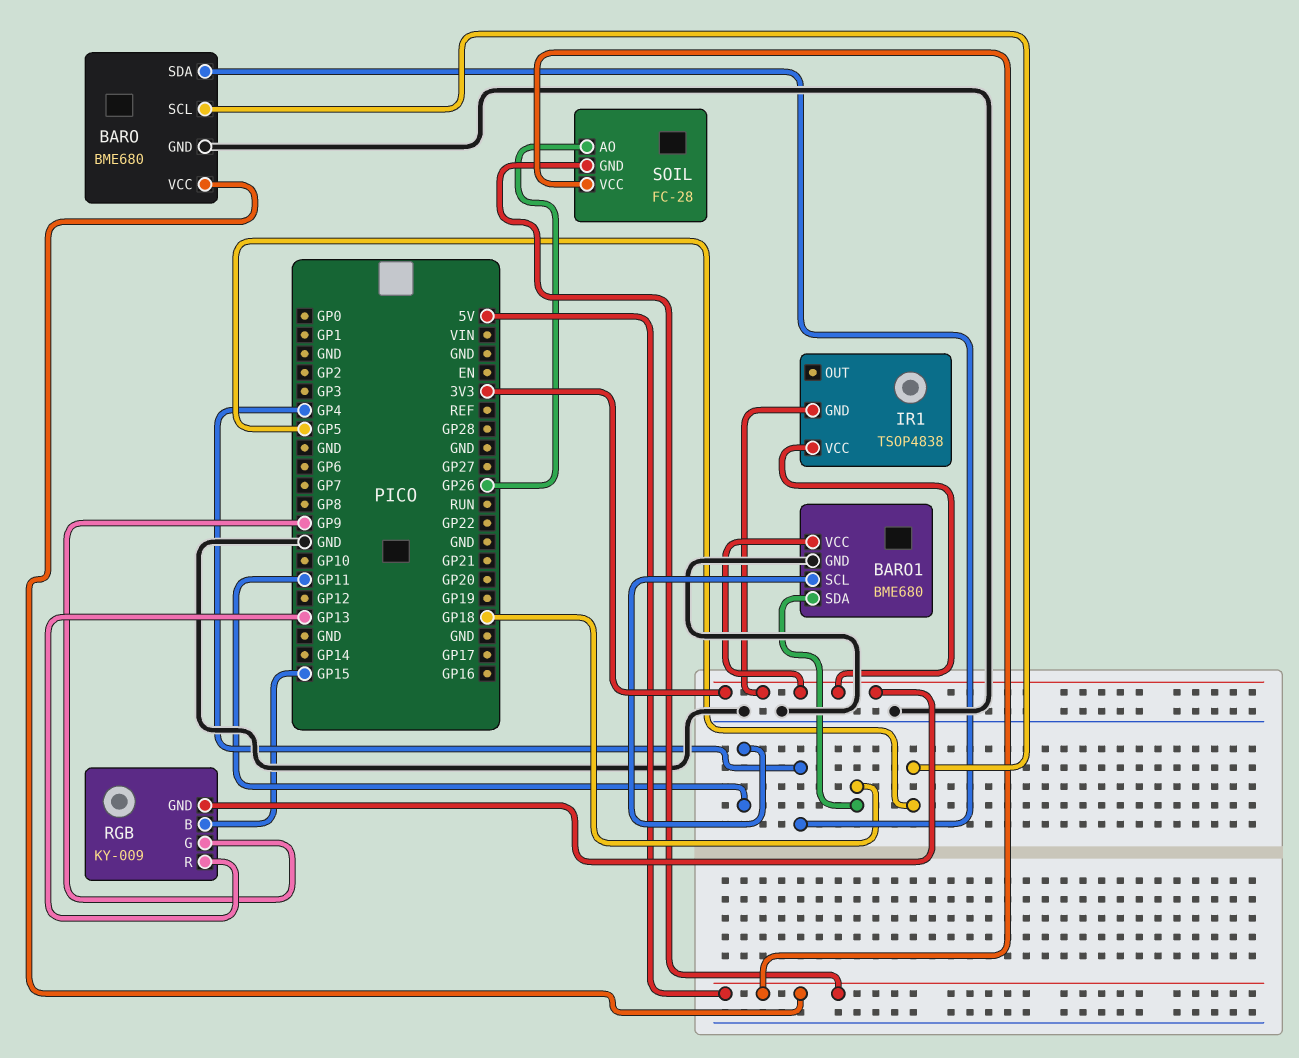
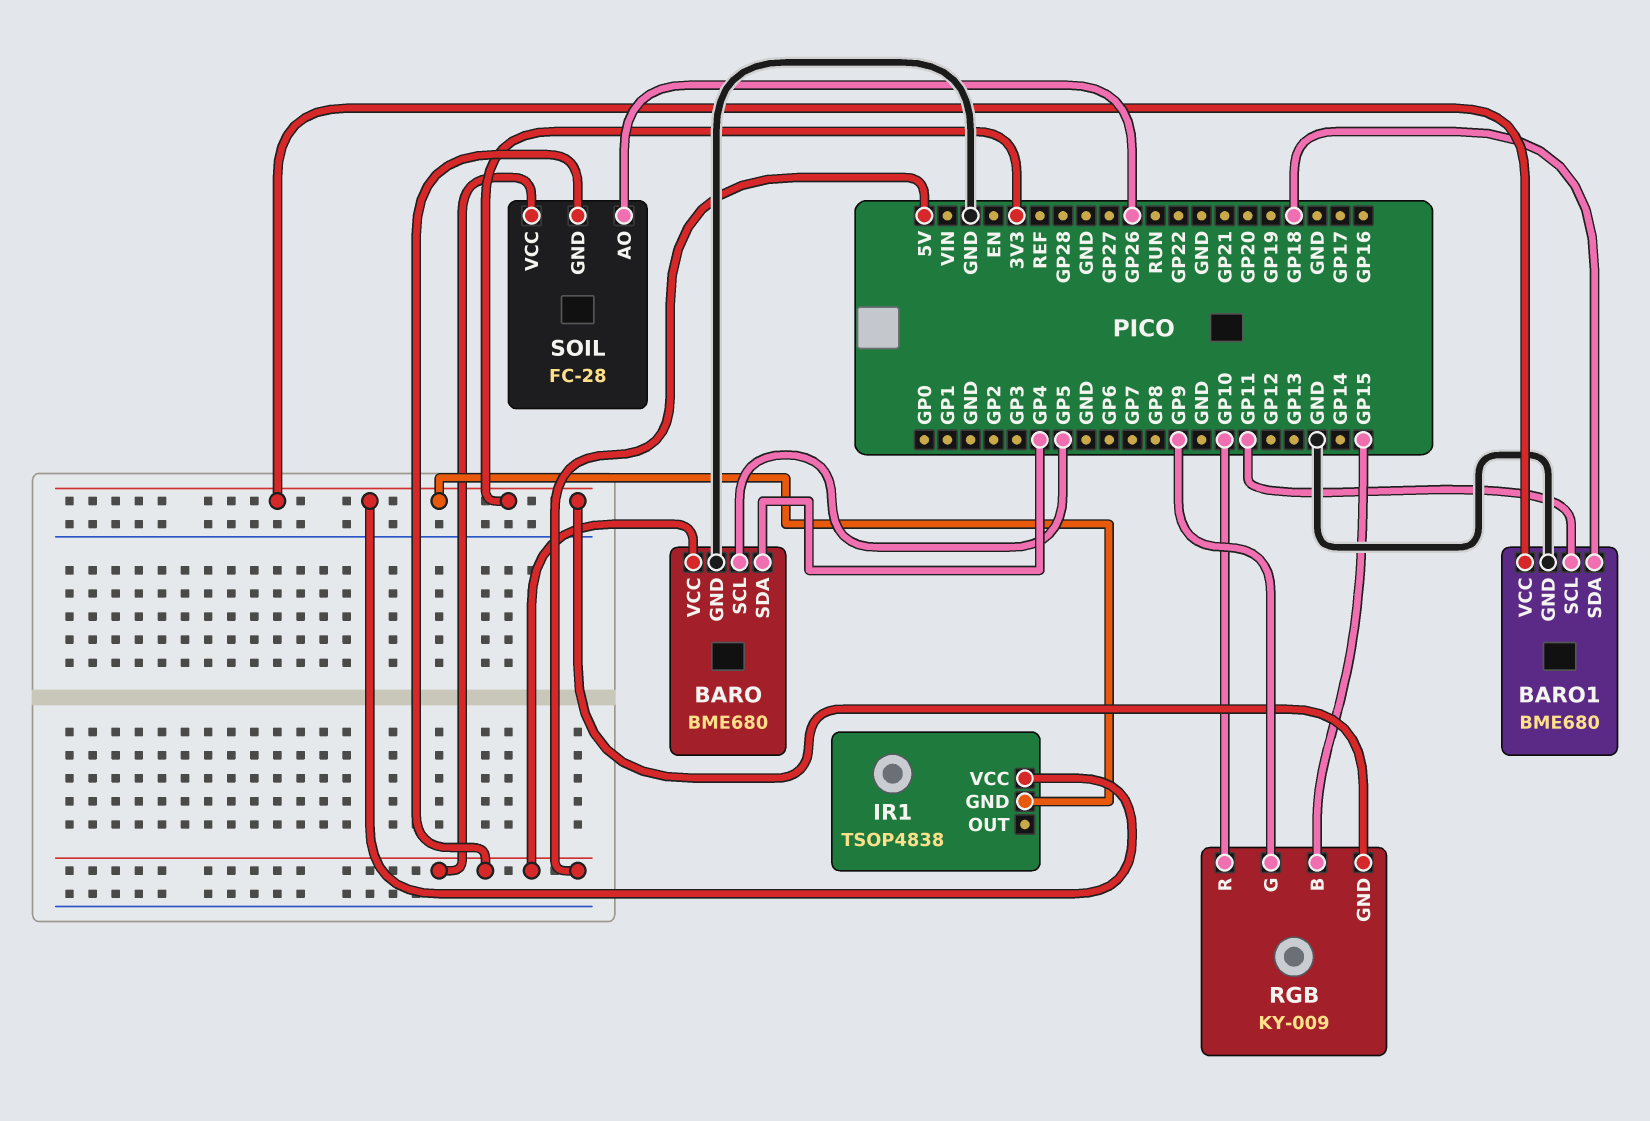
RGB pin R: GP13 -> GP10

